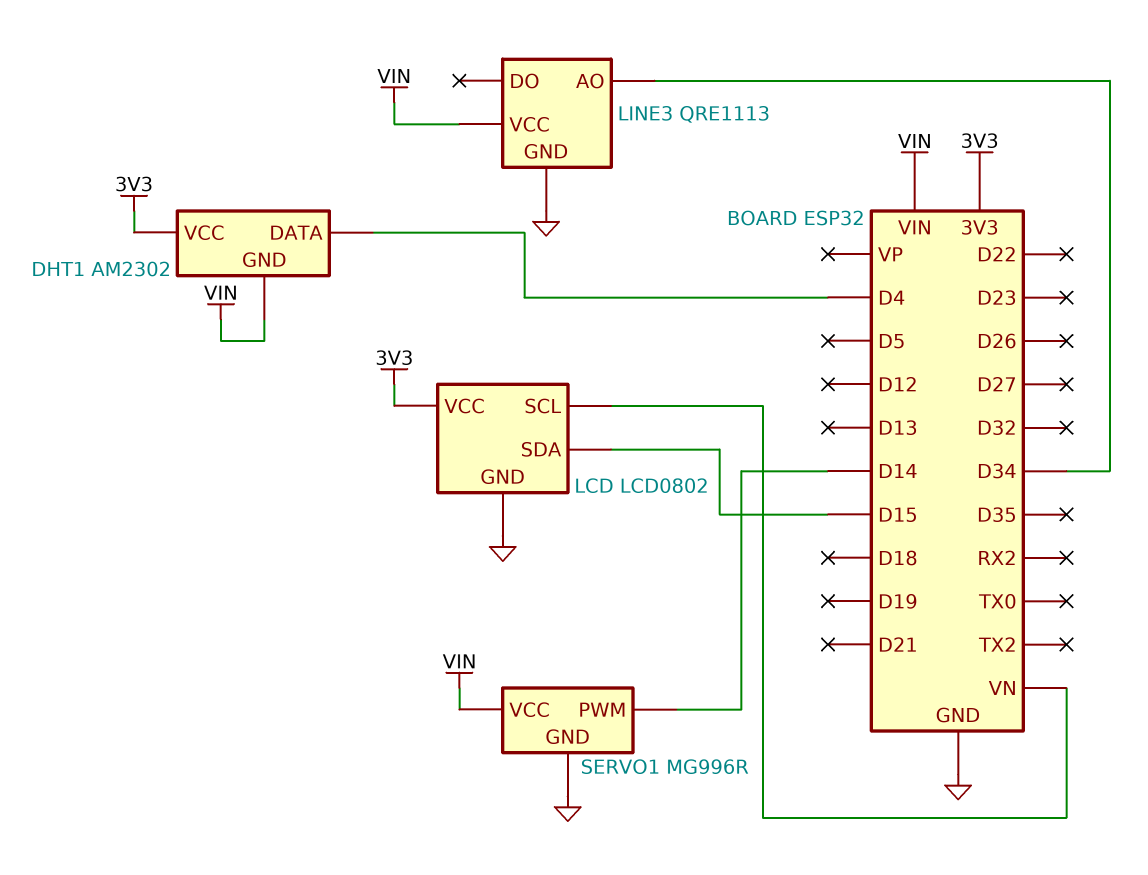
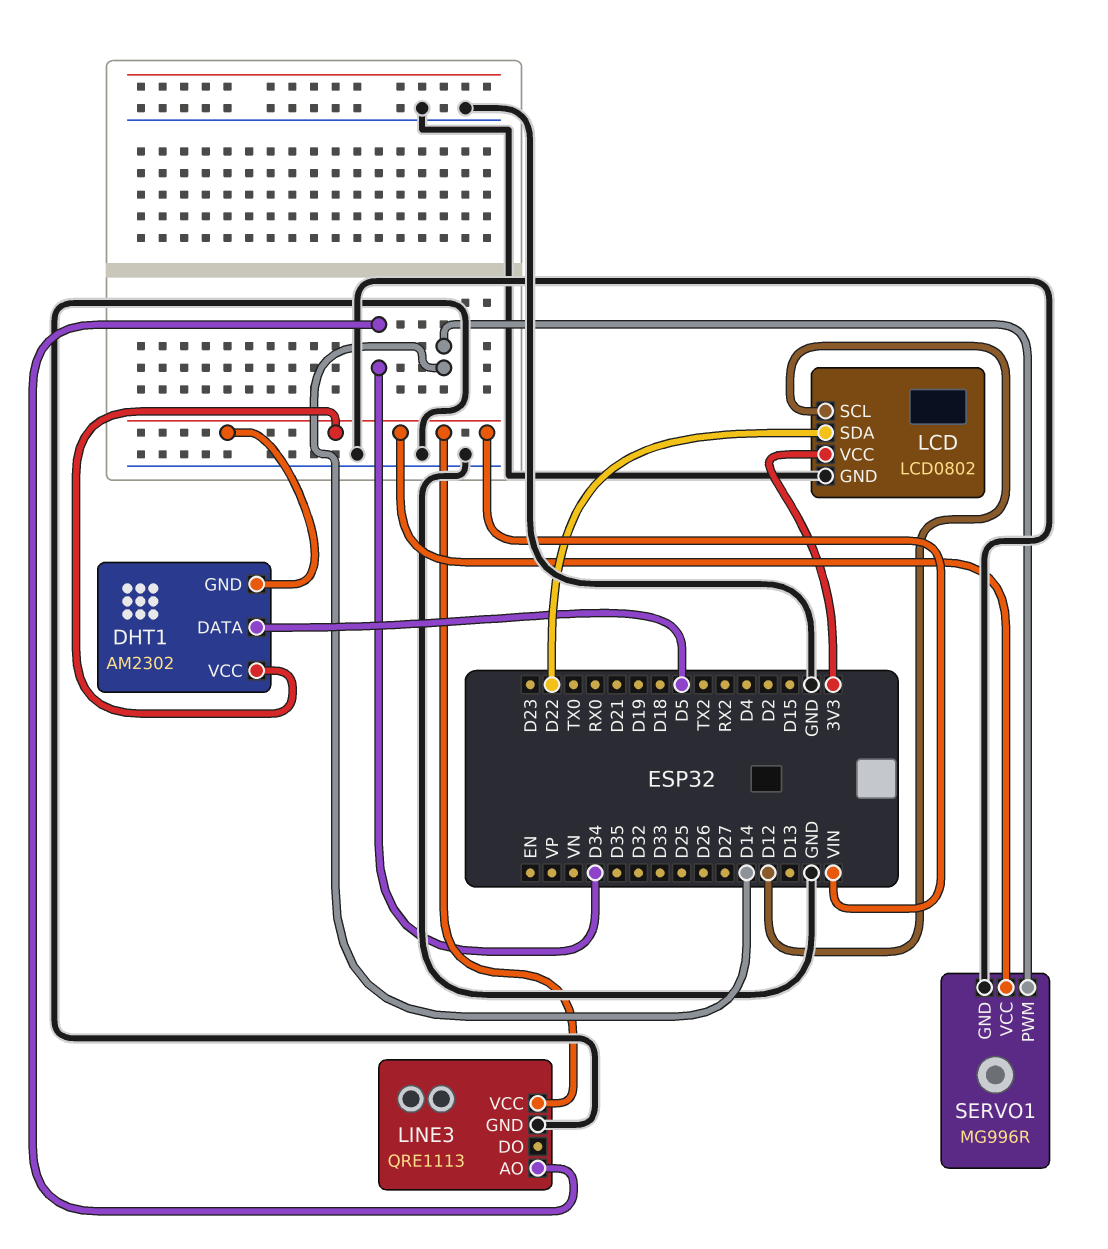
DHT1 pin DATA: D4 -> D5
DHT1 pin VCC: 3V3 -> VIN
LCD pin SCL: VN -> D12
LCD pin SDA: D15 -> D22

